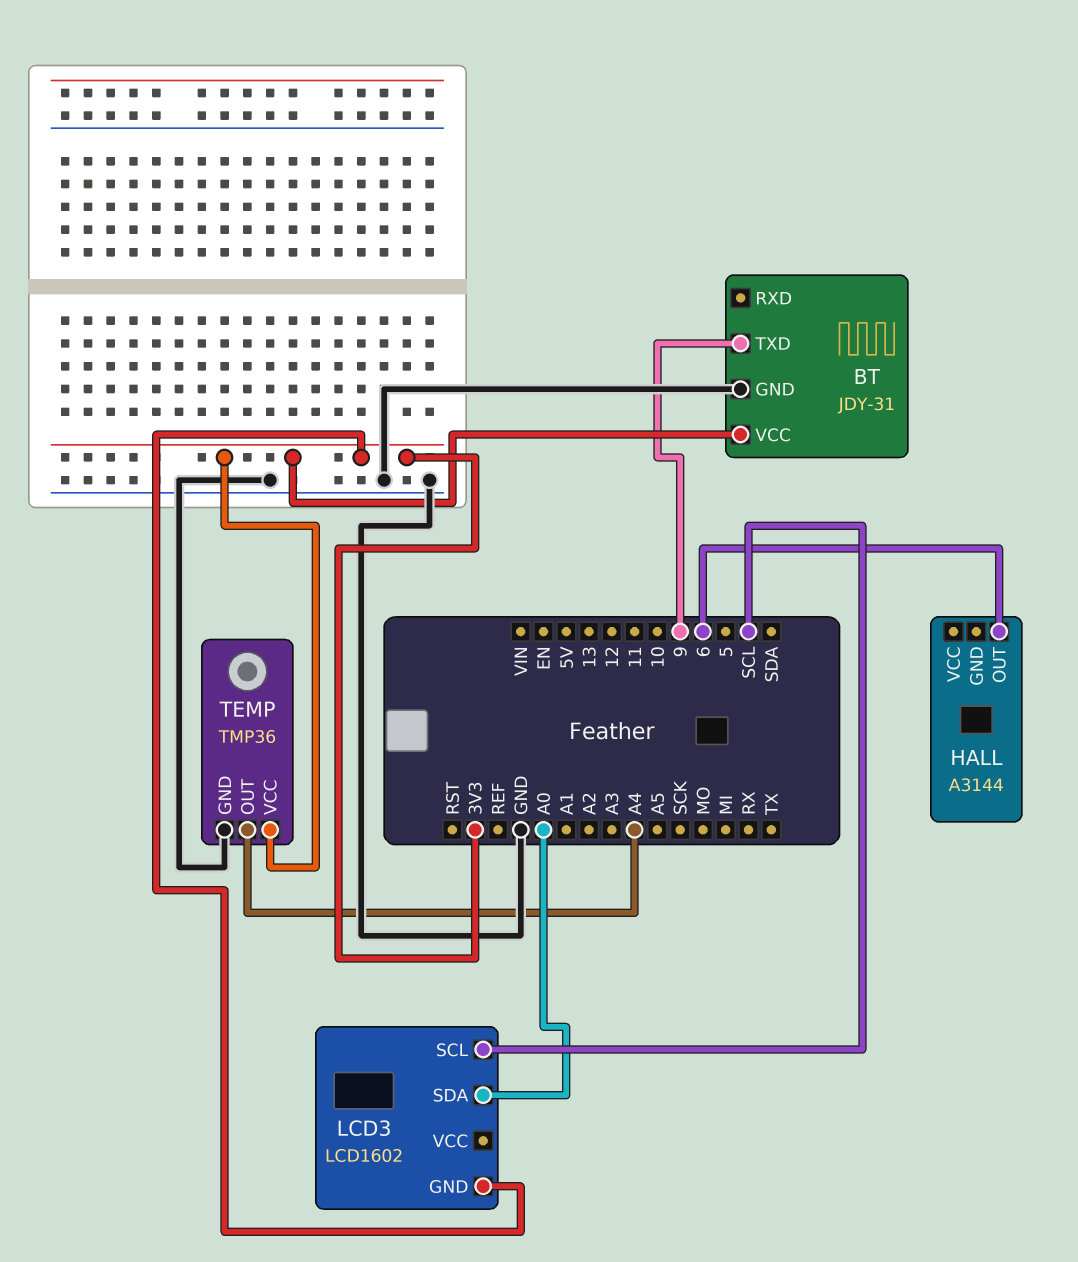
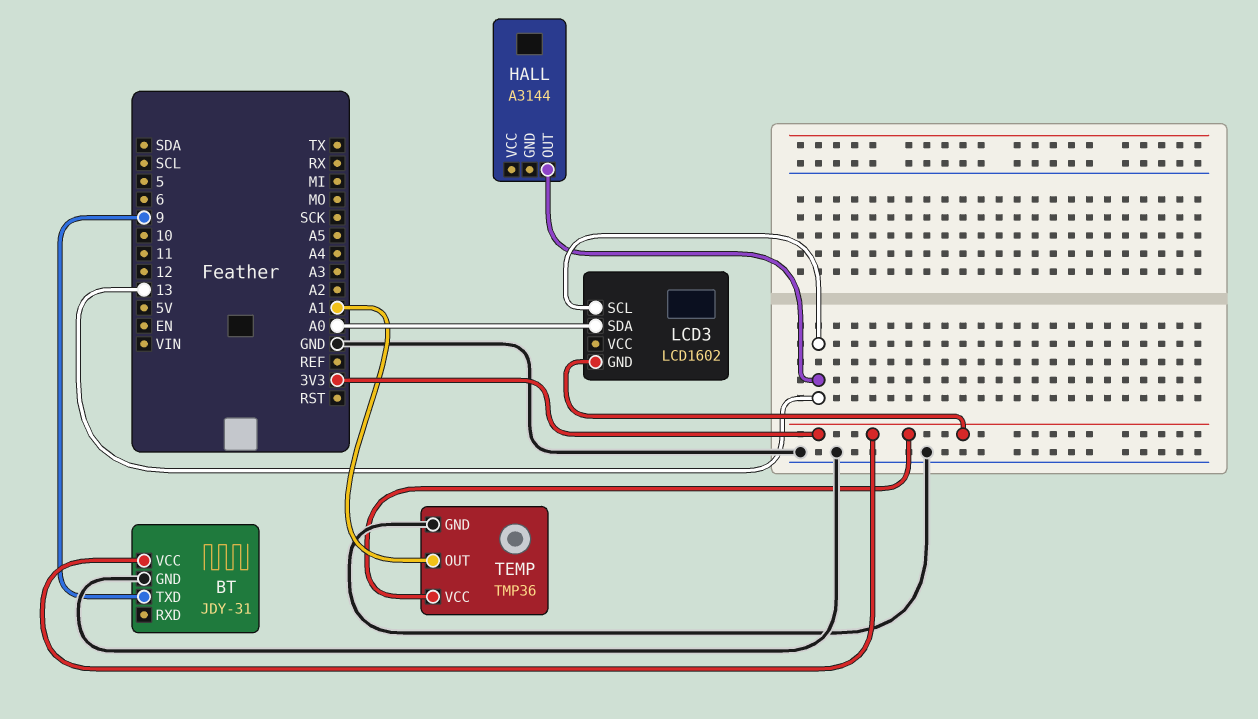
HALL pin OUT: 6 -> 13
LCD3 pin SCL: SCL -> 13
TEMP pin OUT: A4 -> A1

